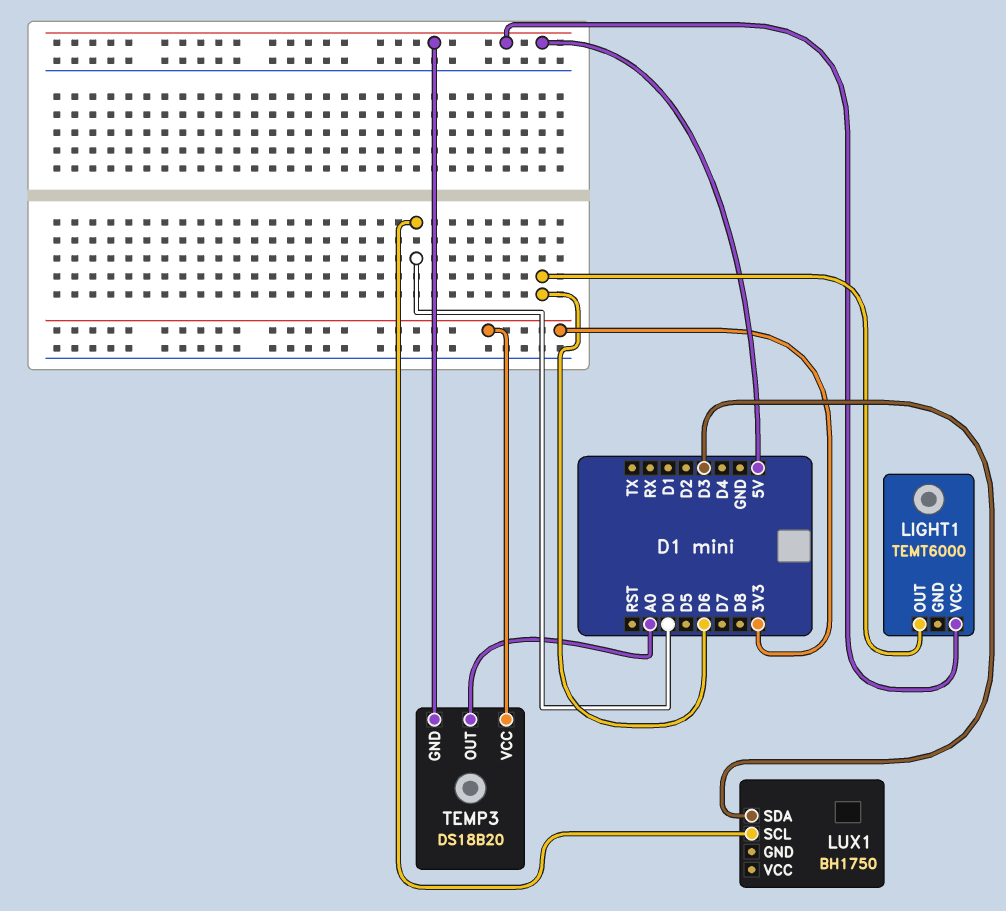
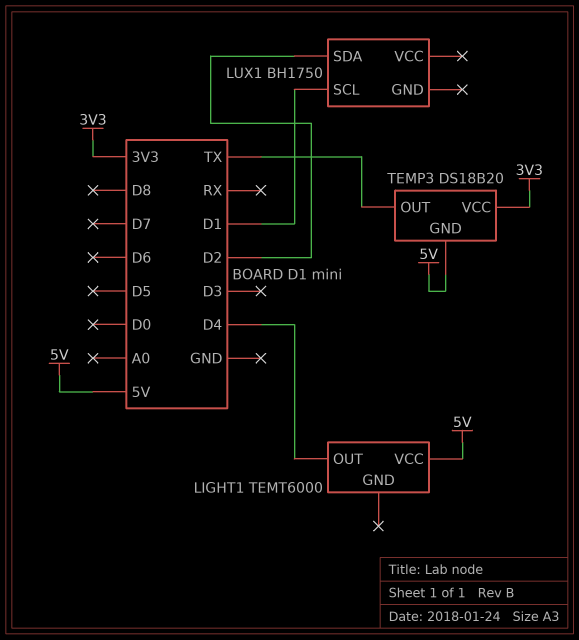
LIGHT1 pin OUT: D6 -> D4
LUX1 pin SCL: D0 -> D1
LUX1 pin SDA: D3 -> D2
TEMP3 pin OUT: A0 -> TX

